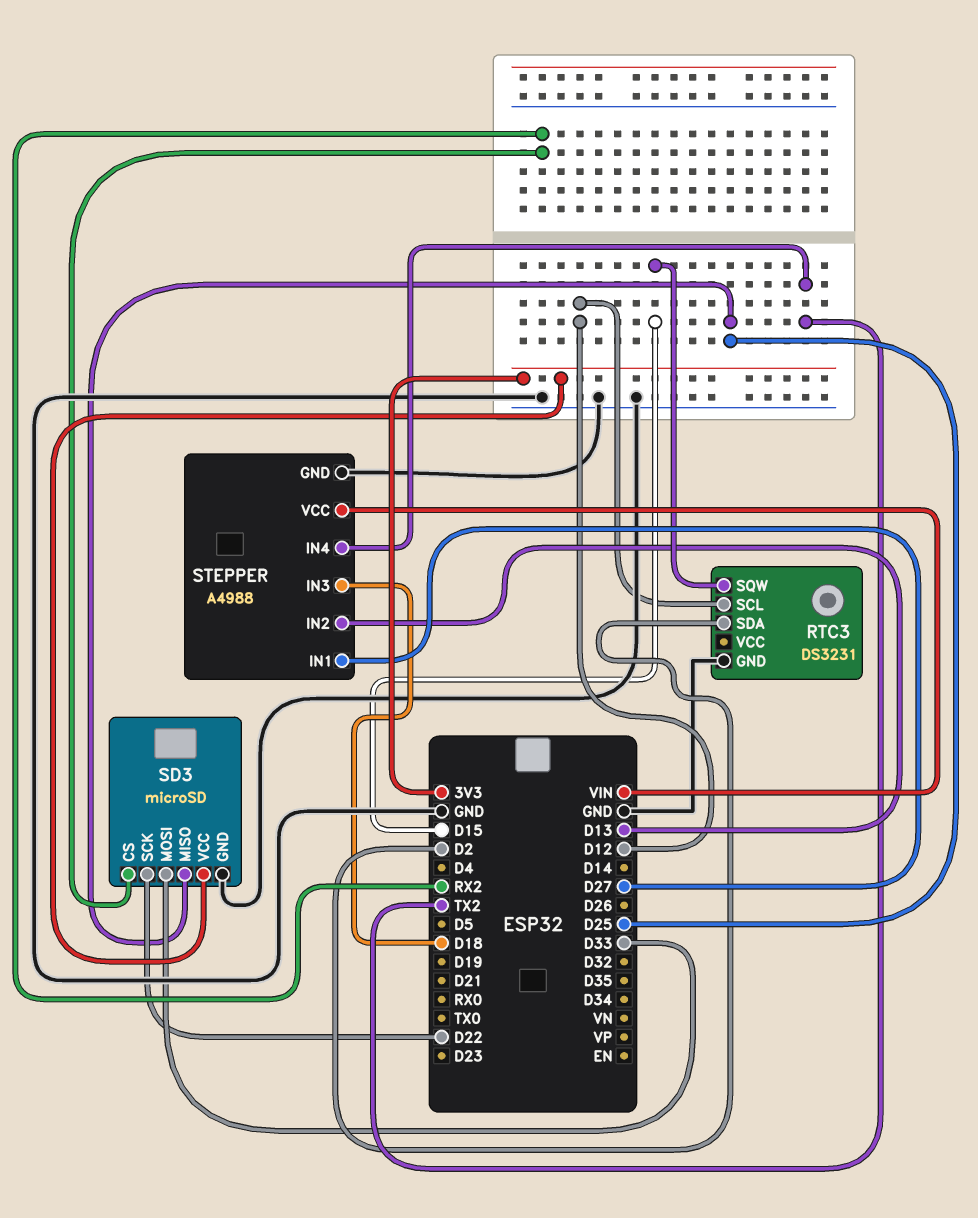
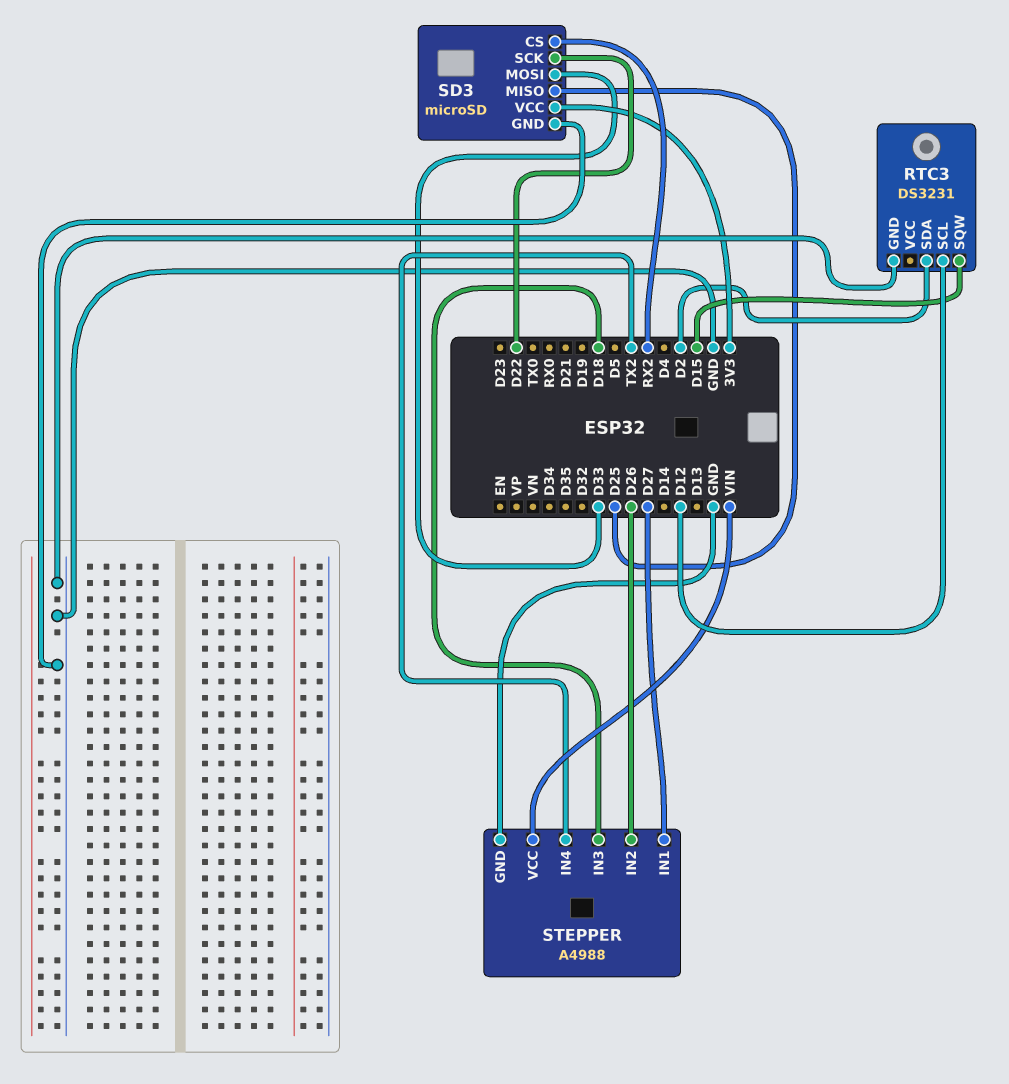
STEPPER pin IN2: D13 -> D26

